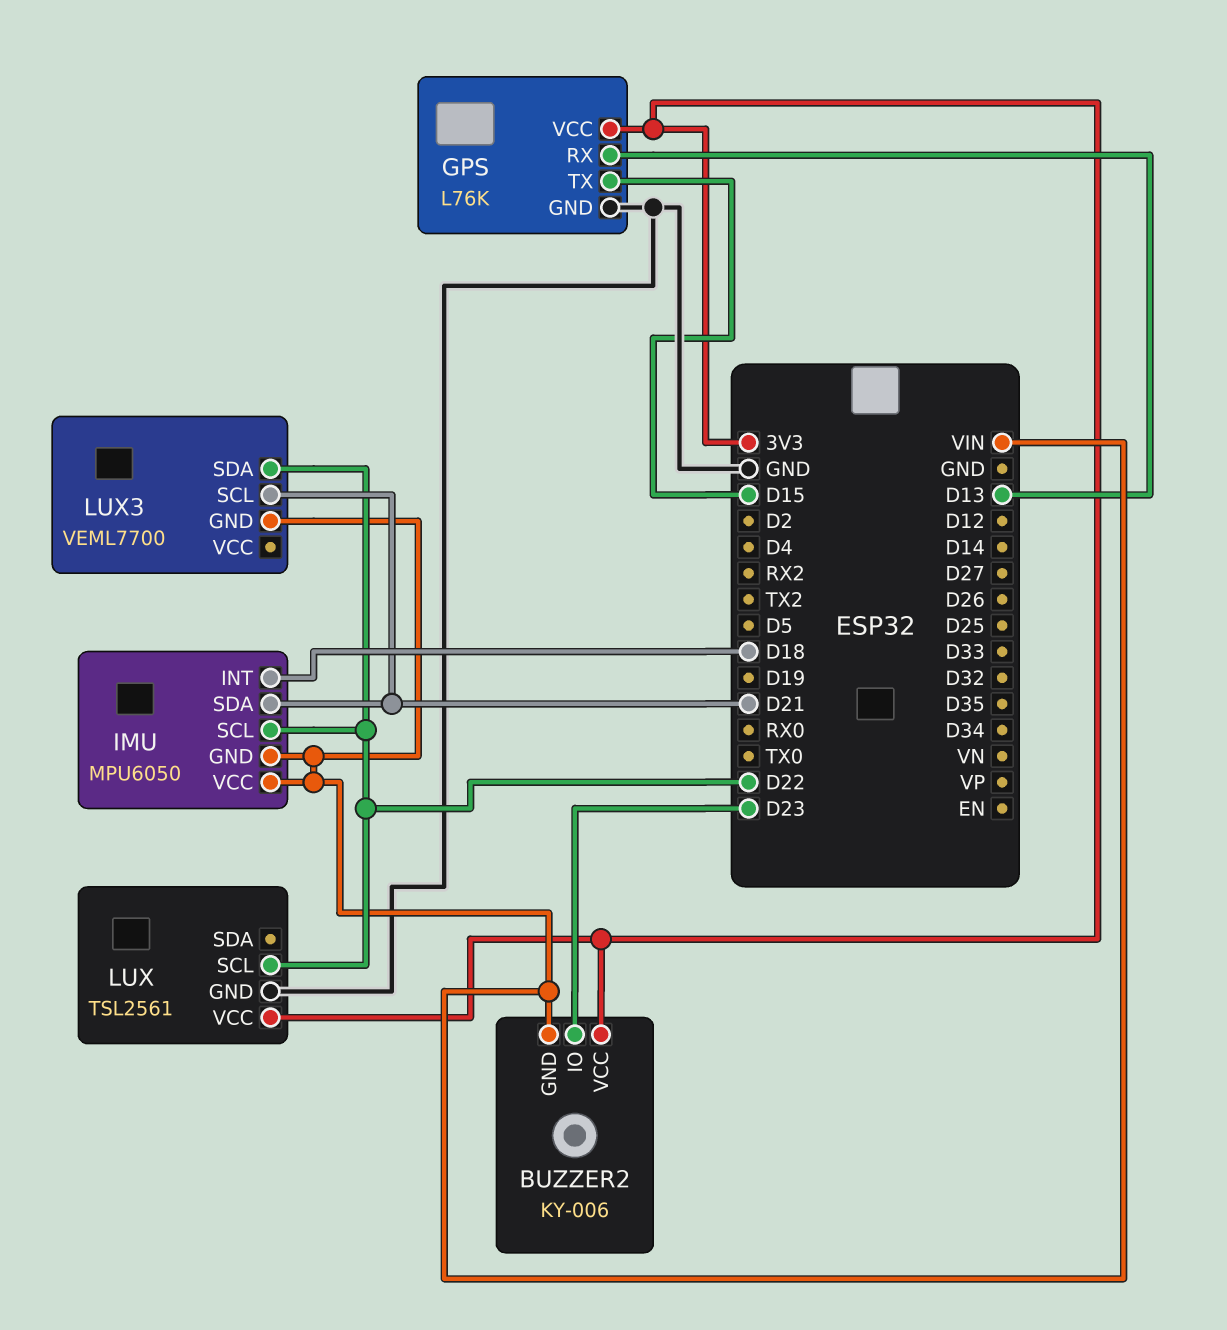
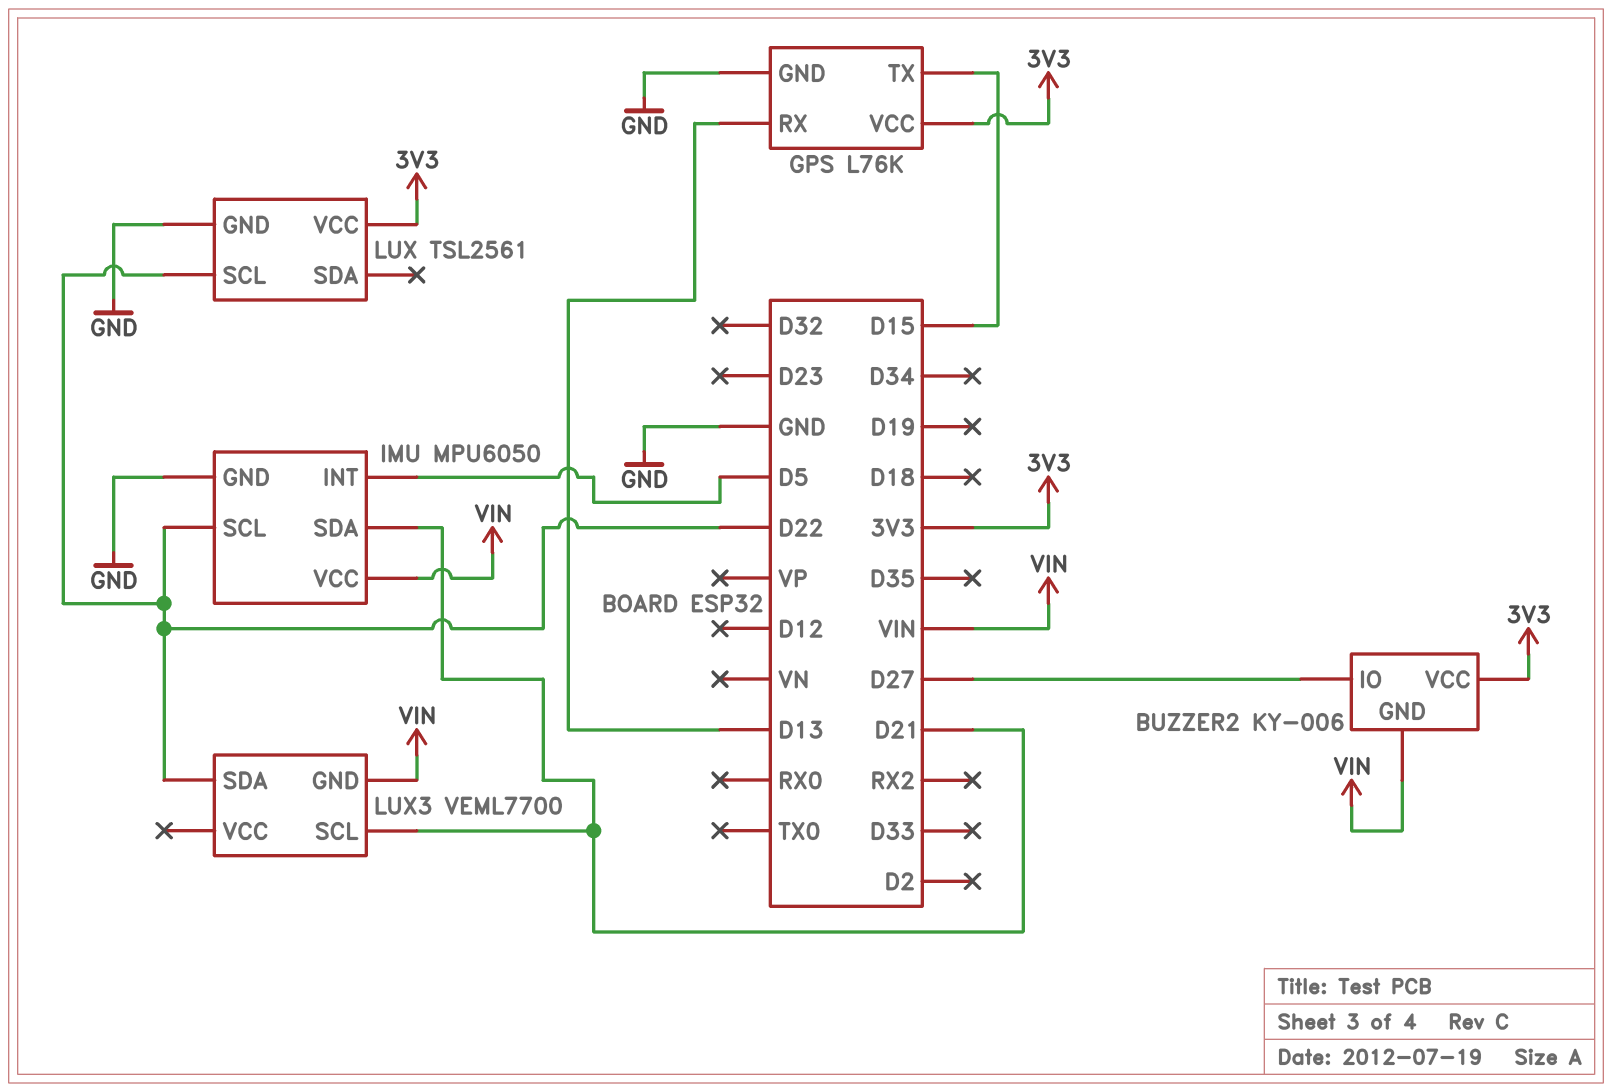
BUZZER2 pin IO: D23 -> D27
IMU pin GND: VIN -> GND
IMU pin INT: D18 -> D5

